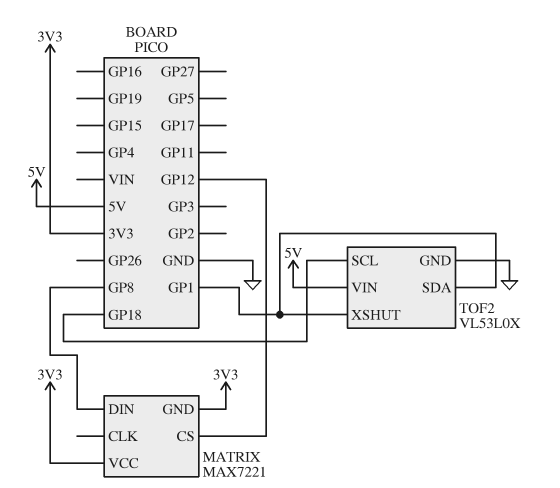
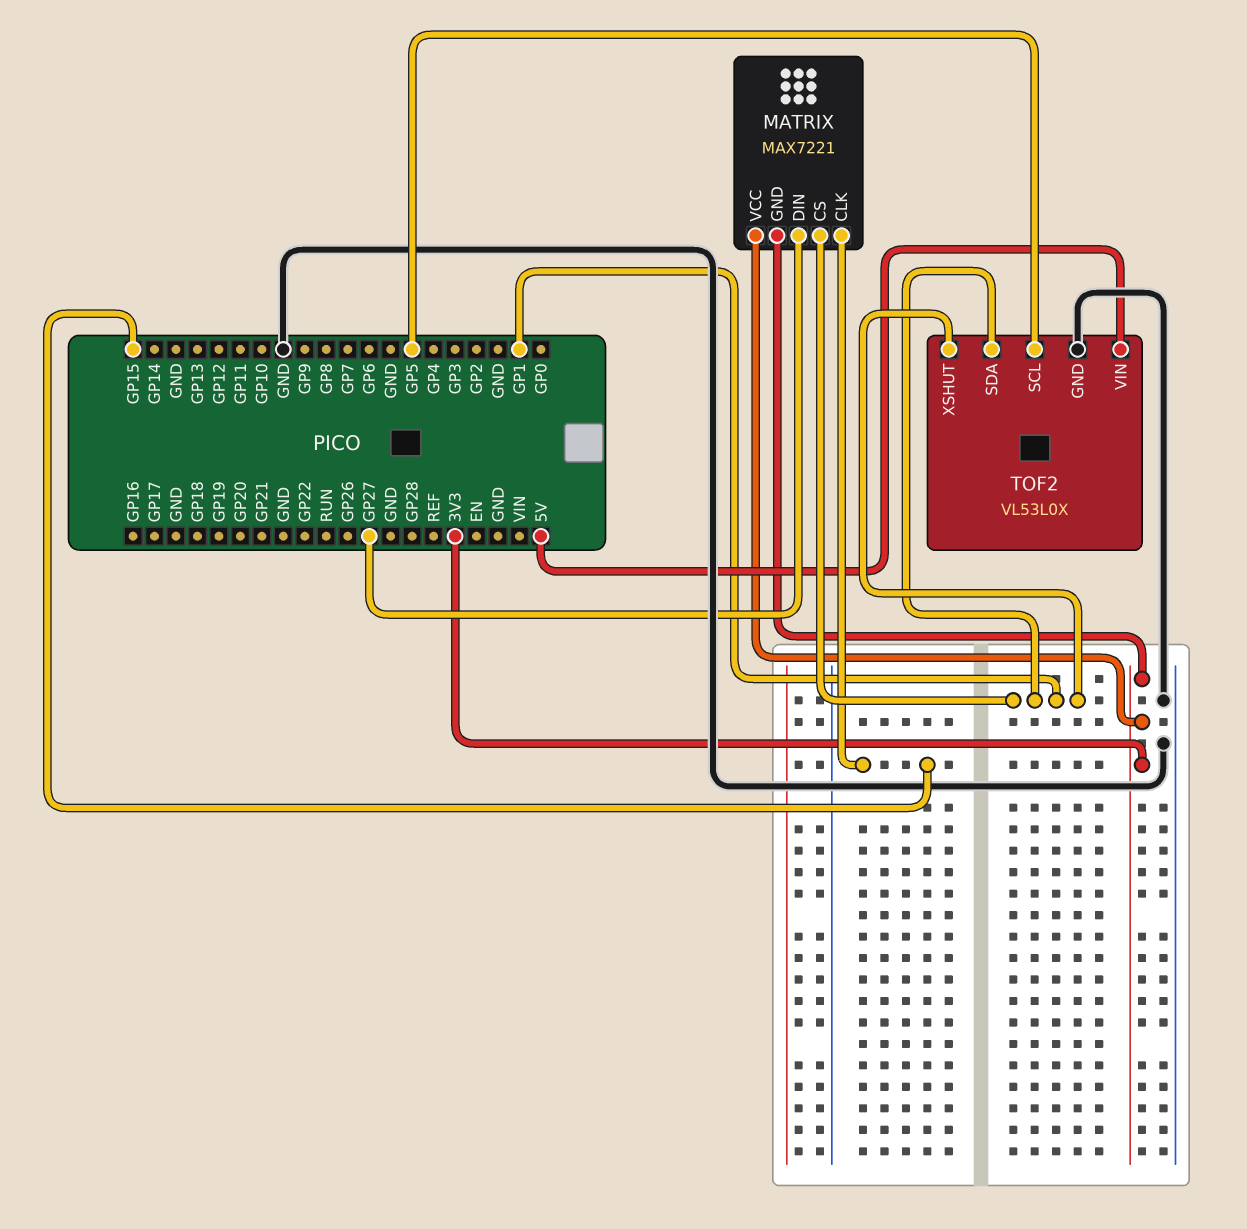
MATRIX pin CLK: none -> GP15
MATRIX pin CS: GP12 -> GP1
MATRIX pin DIN: GP8 -> GP27
TOF2 pin SCL: GP18 -> GP5

